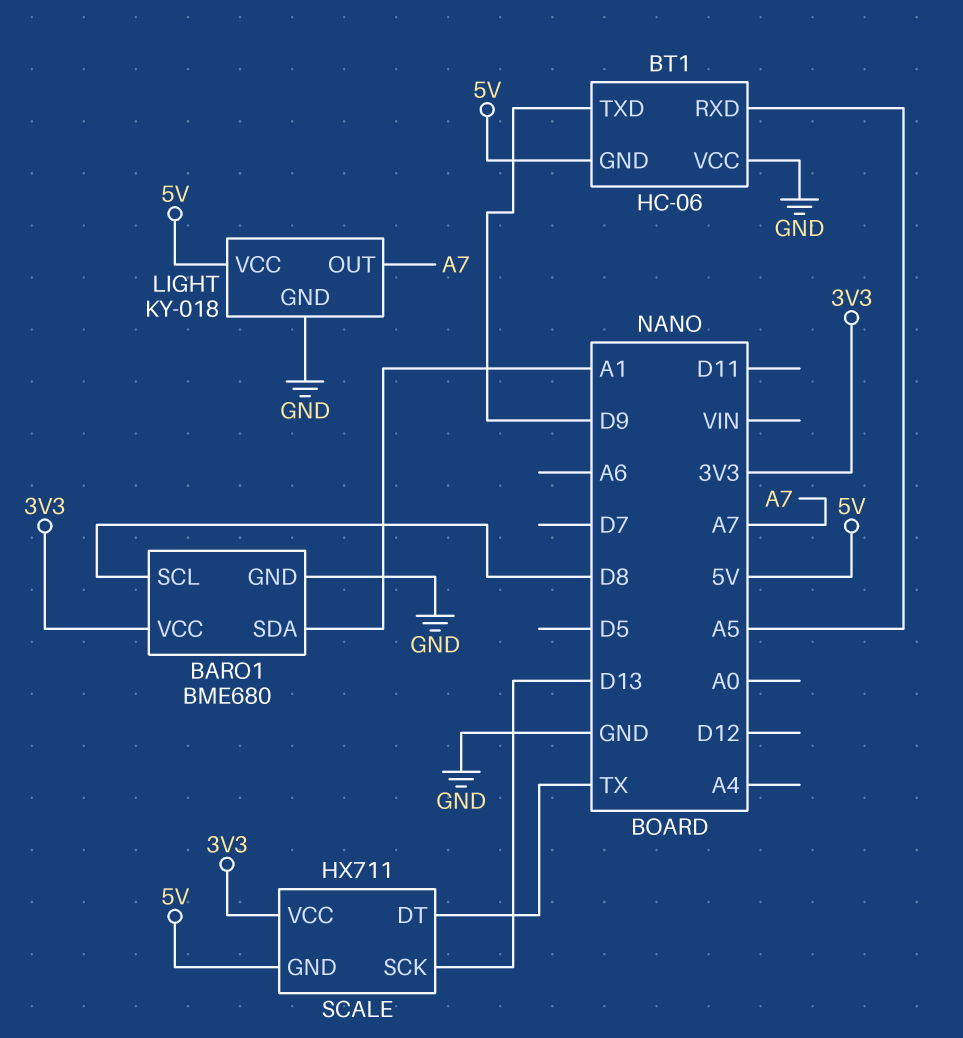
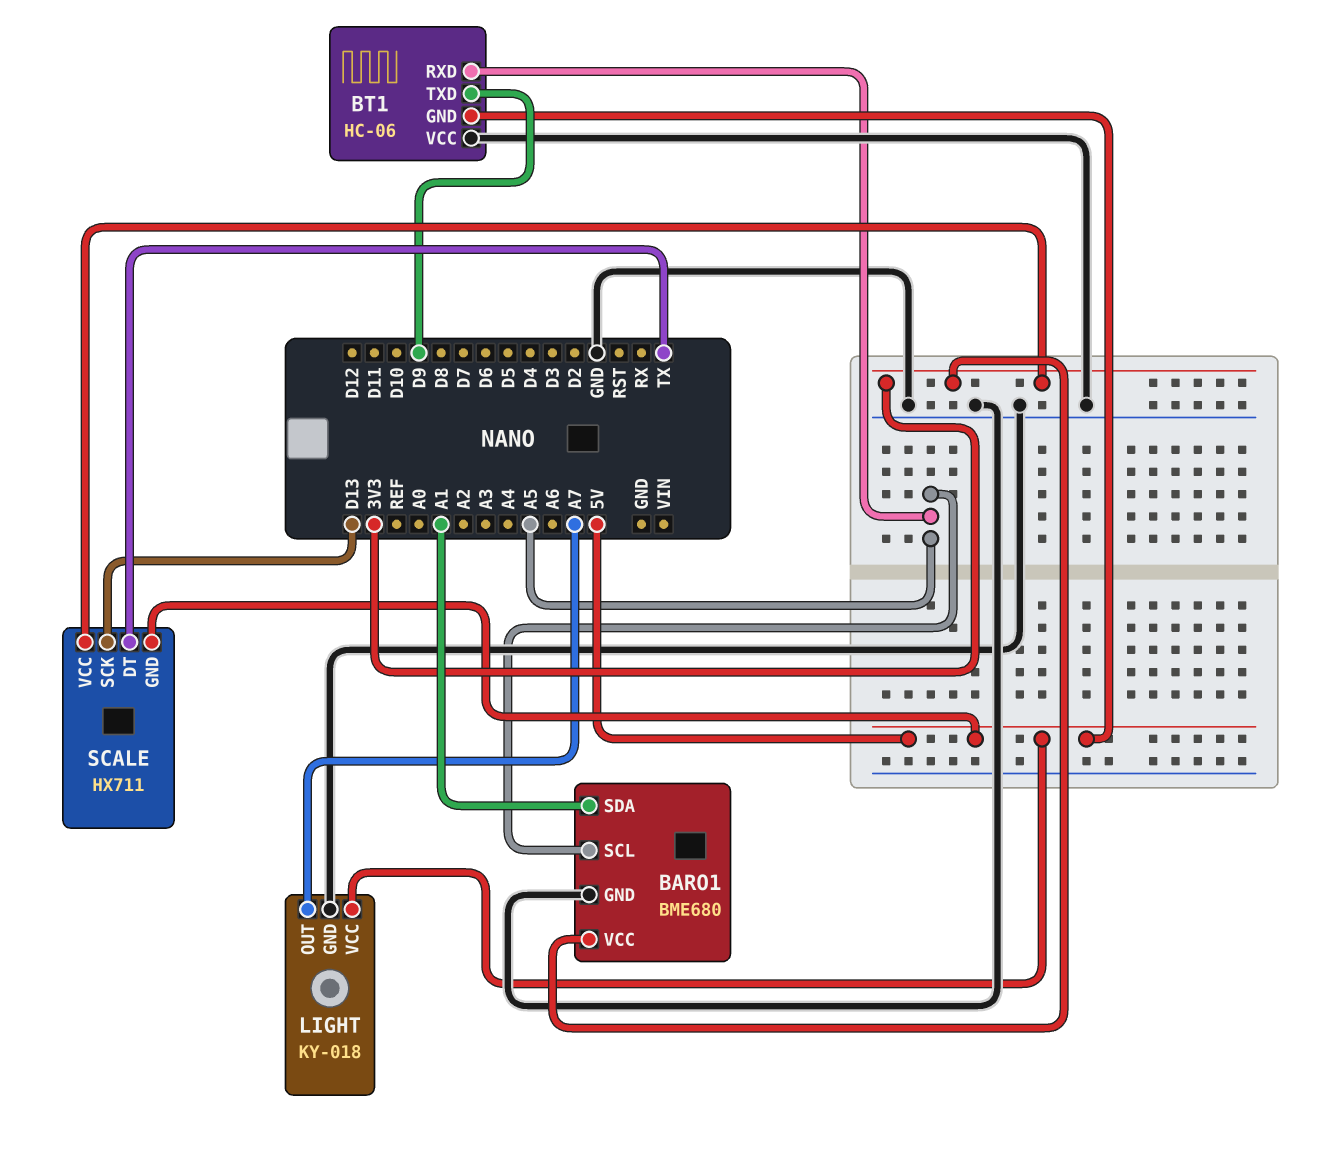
BARO1 pin SCL: D8 -> A5

